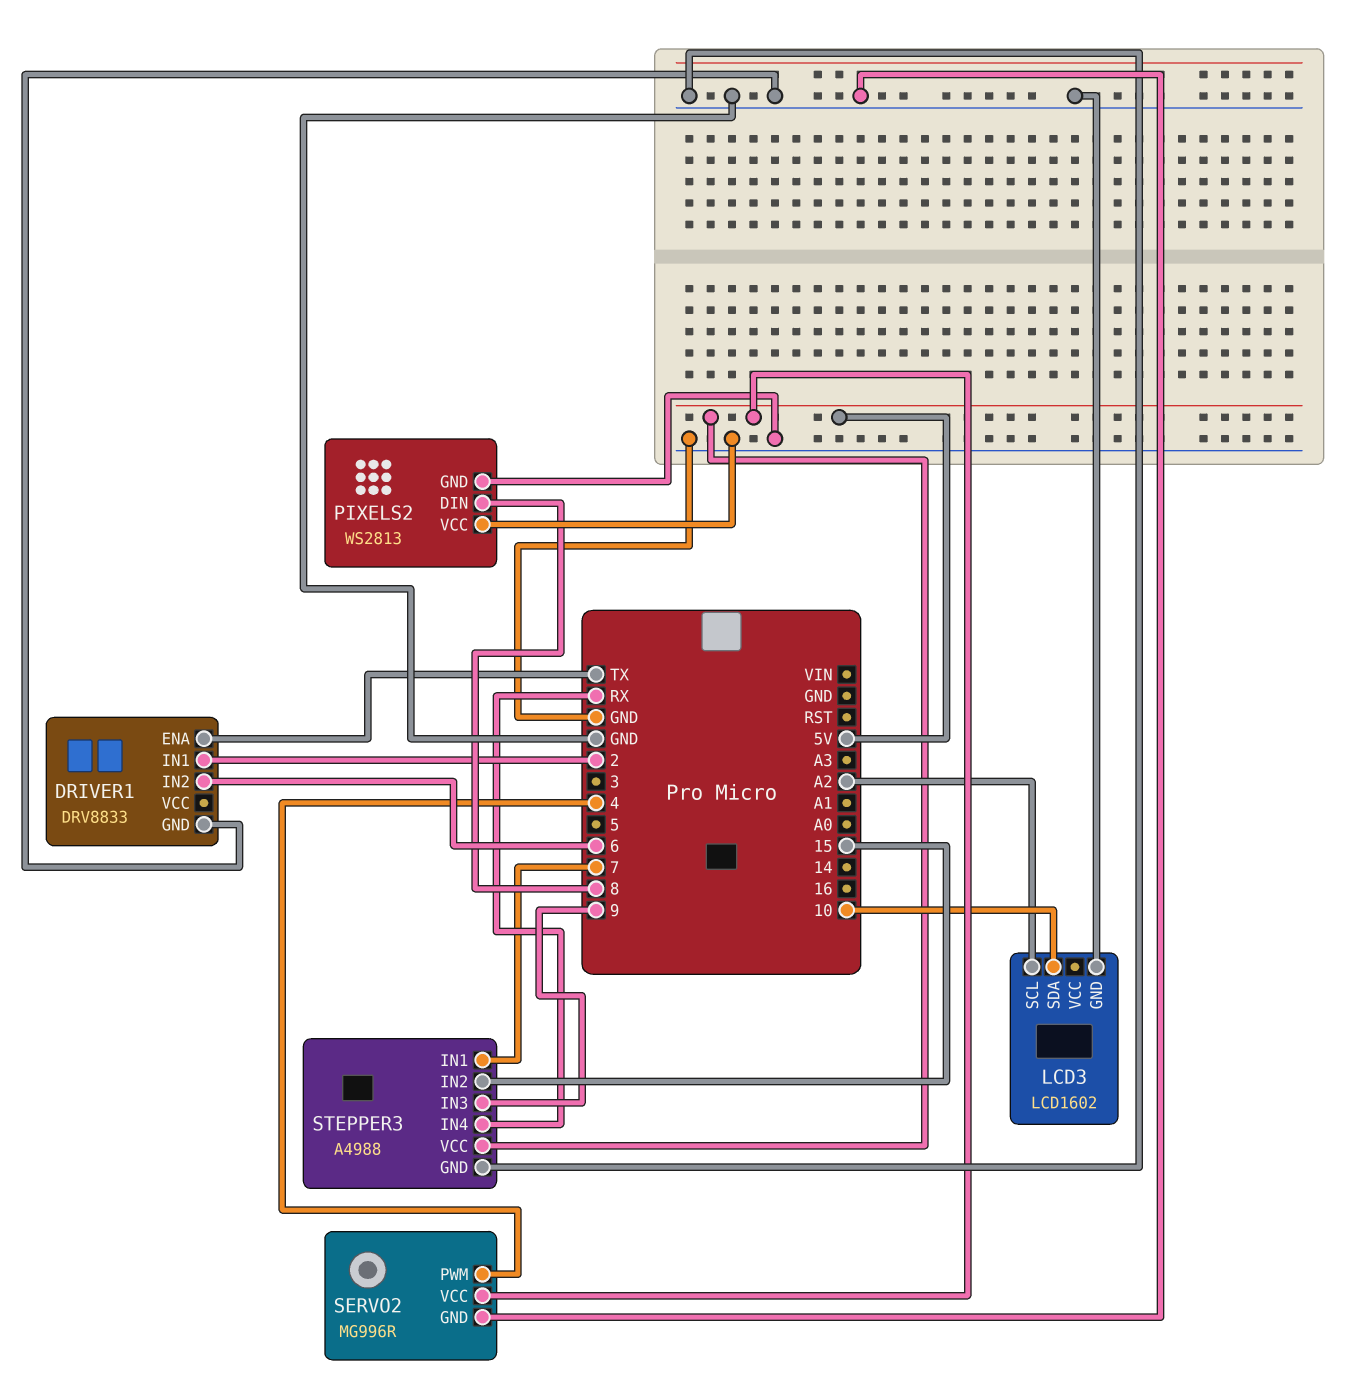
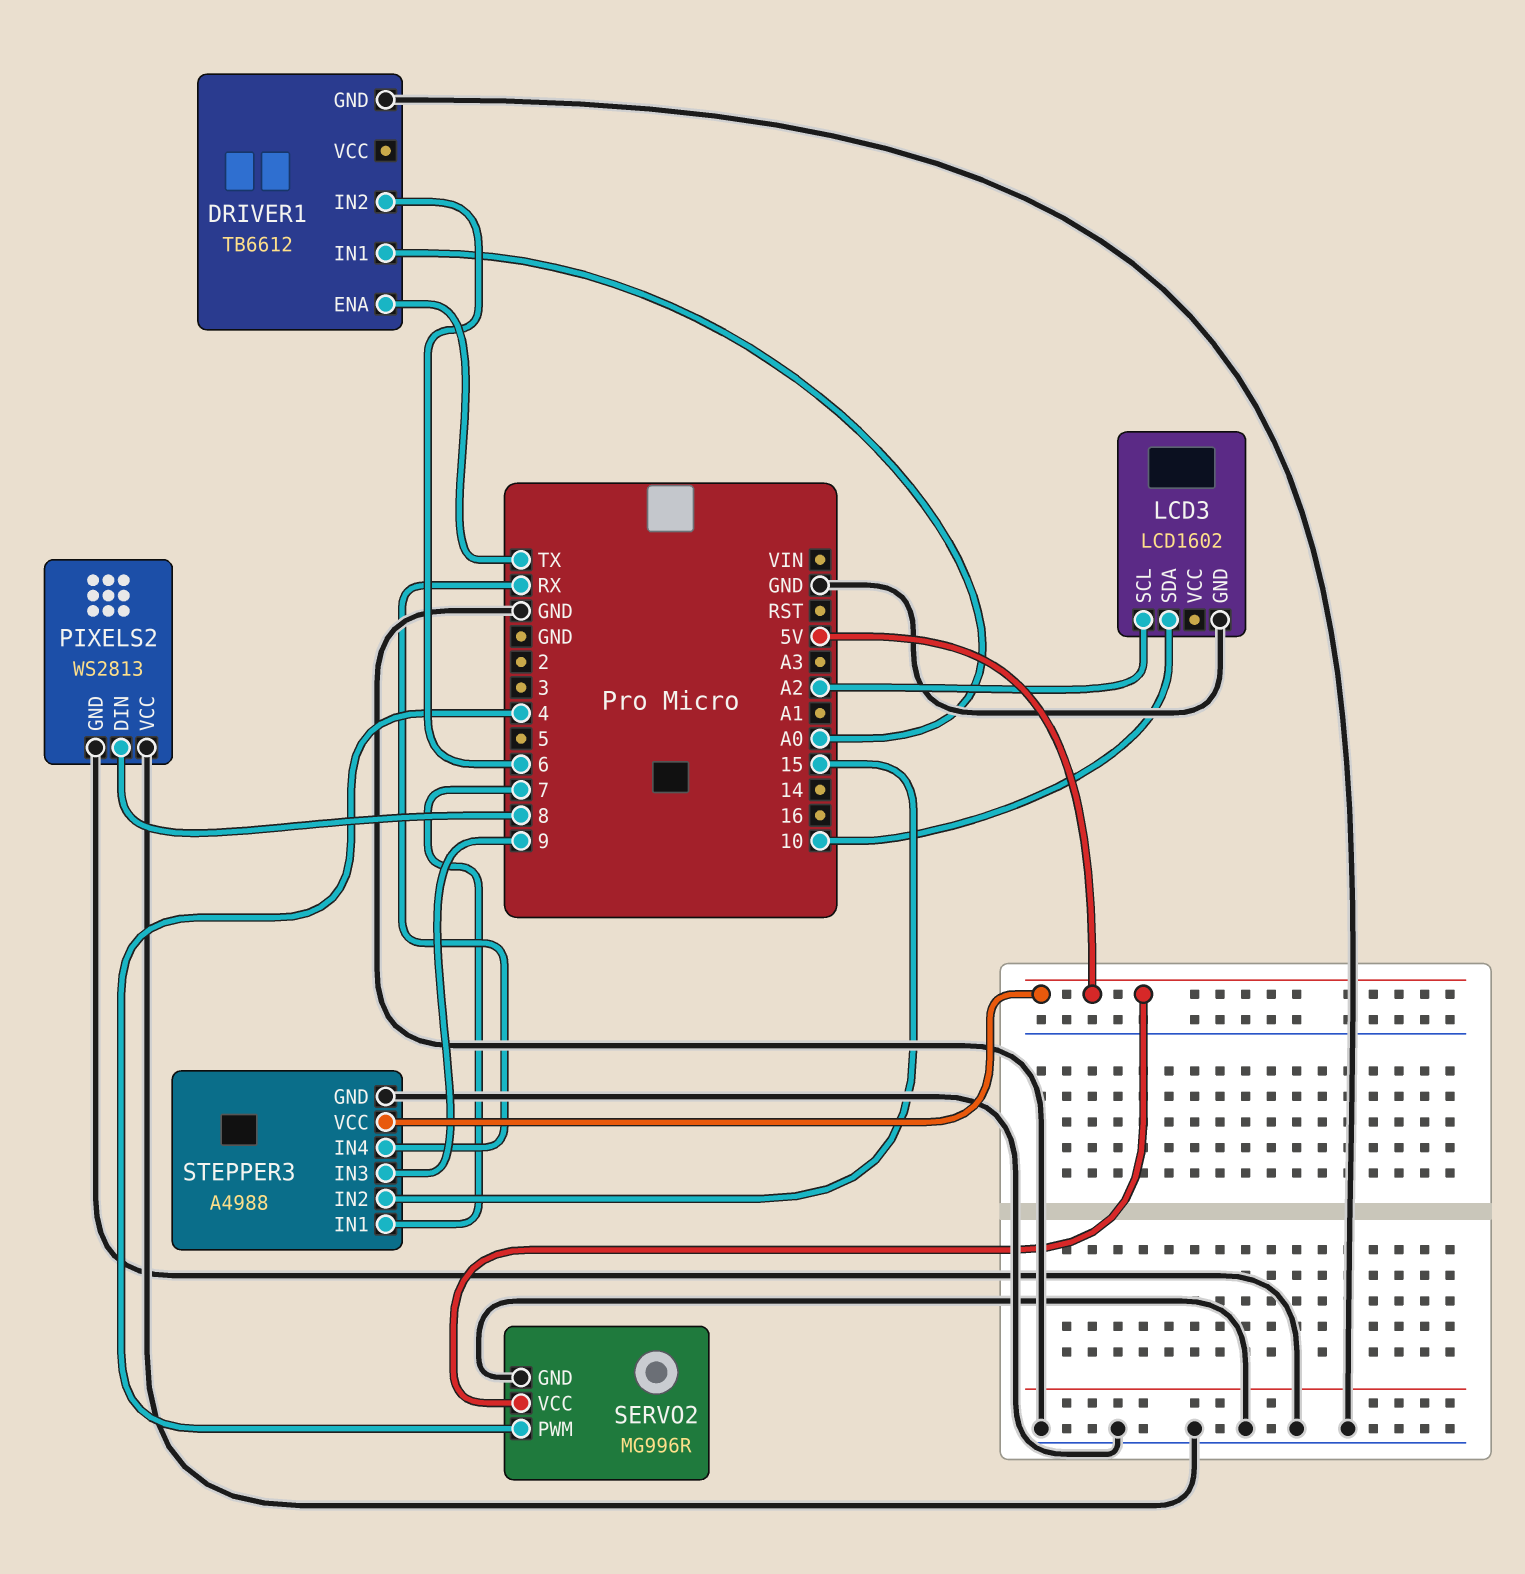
DRIVER1: DRV8833 -> TB6612
DRIVER1 pin IN1: 2 -> A0

